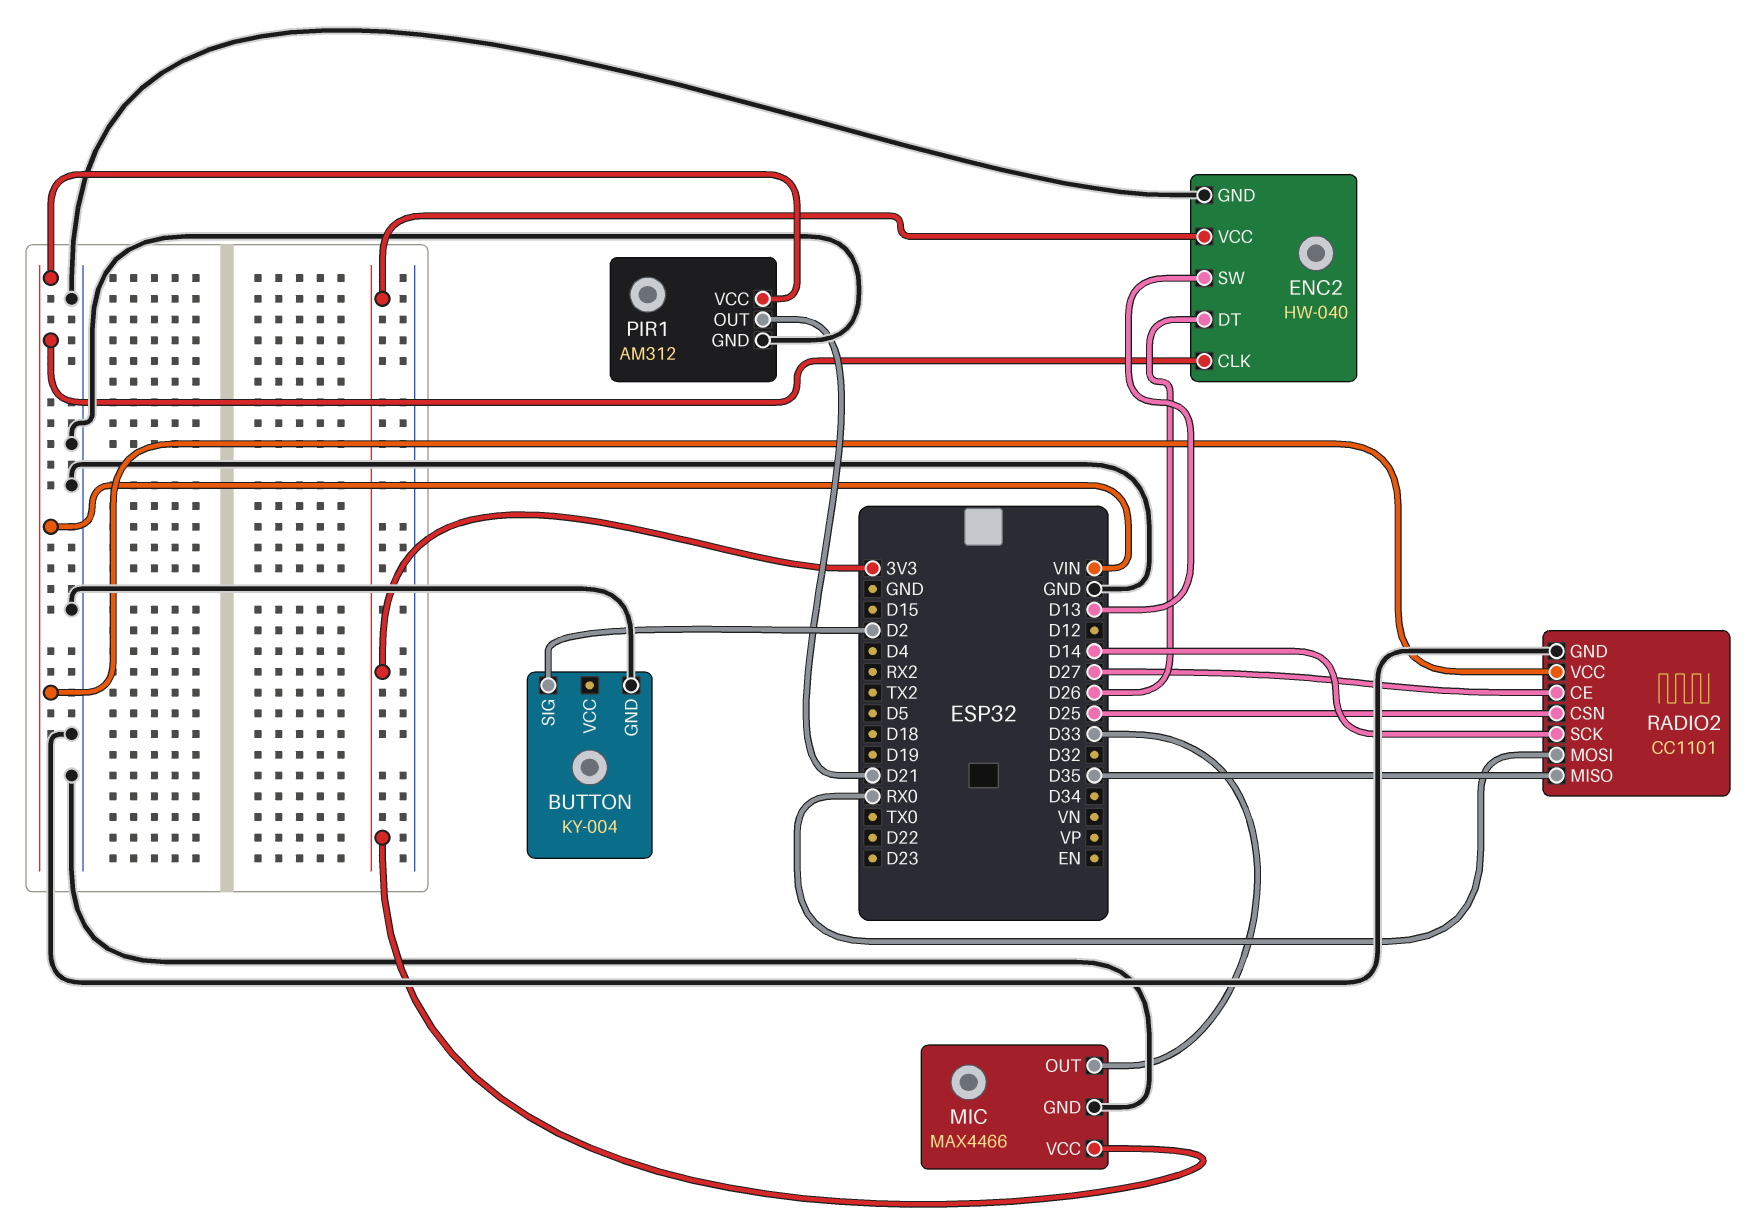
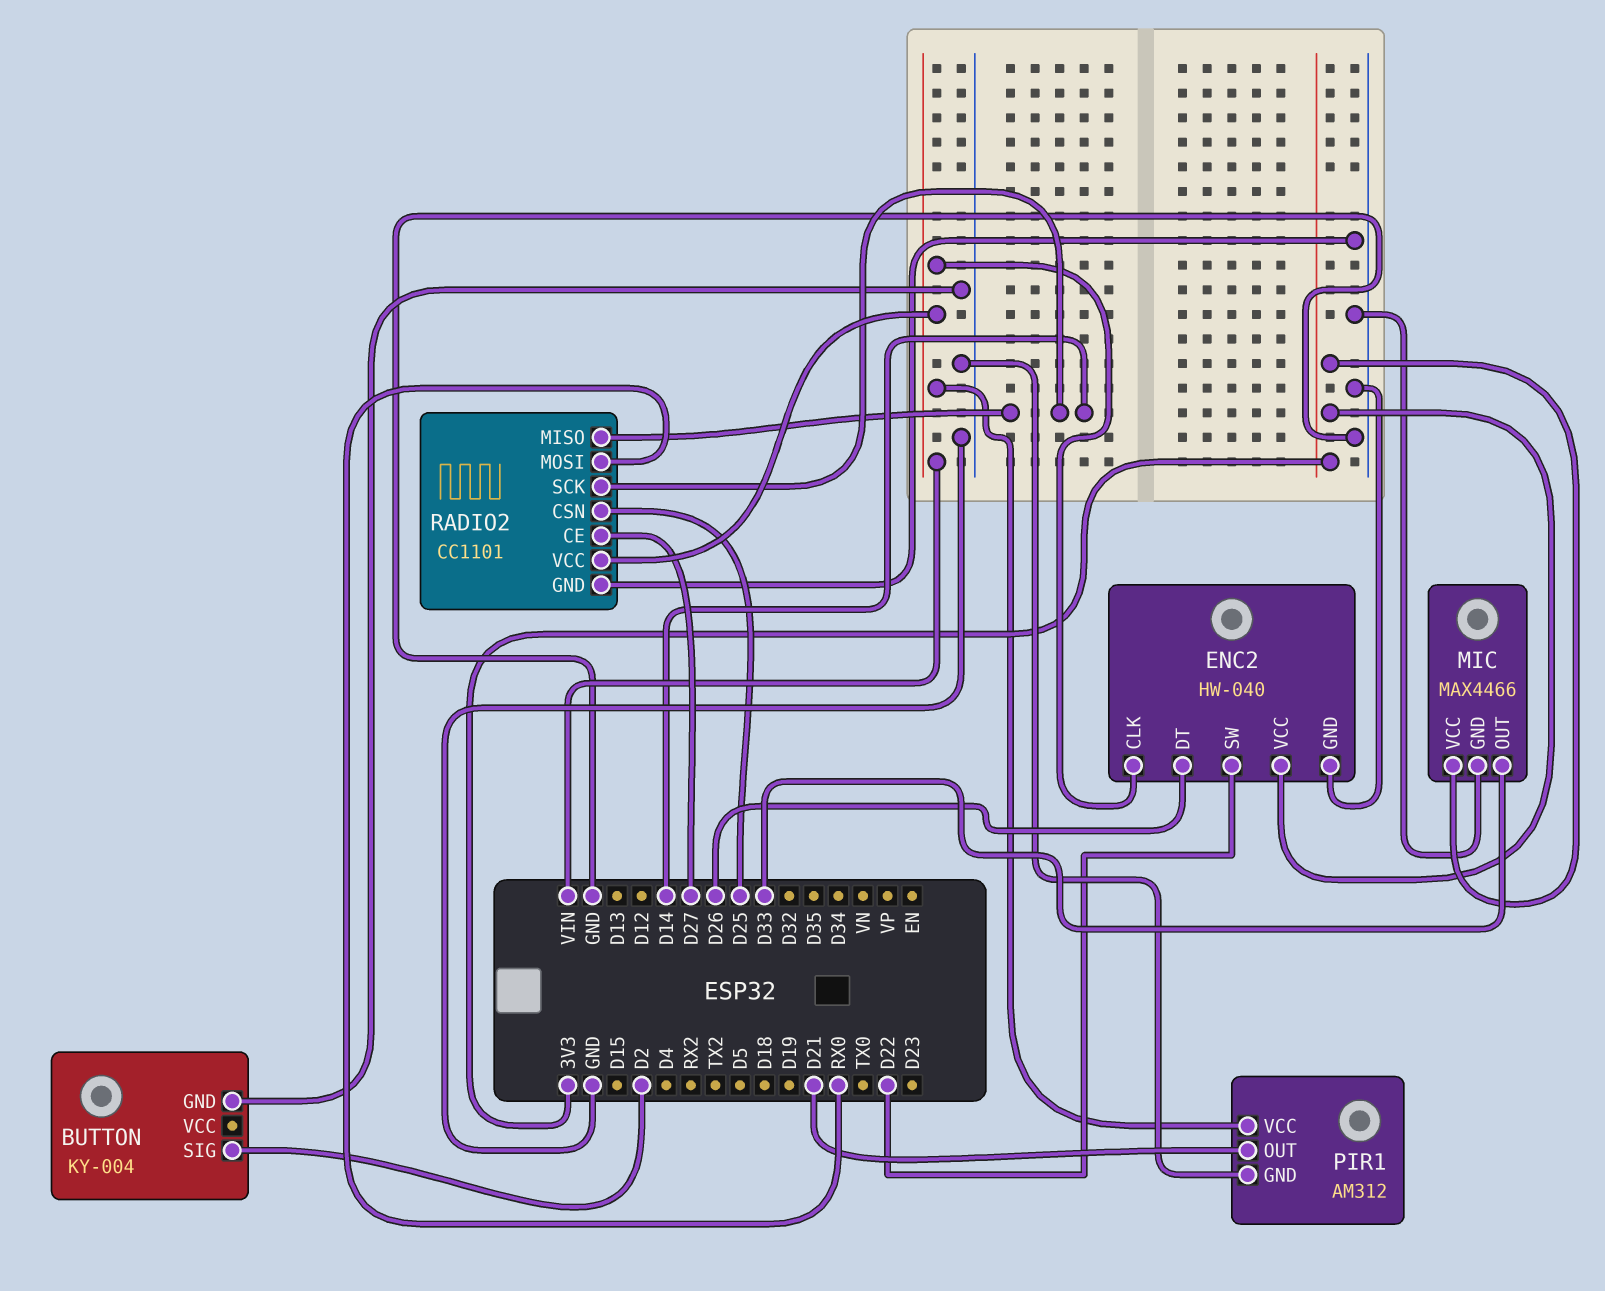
ENC2 pin SW: D13 -> D22
RADIO2 pin MISO: D35 -> D14

